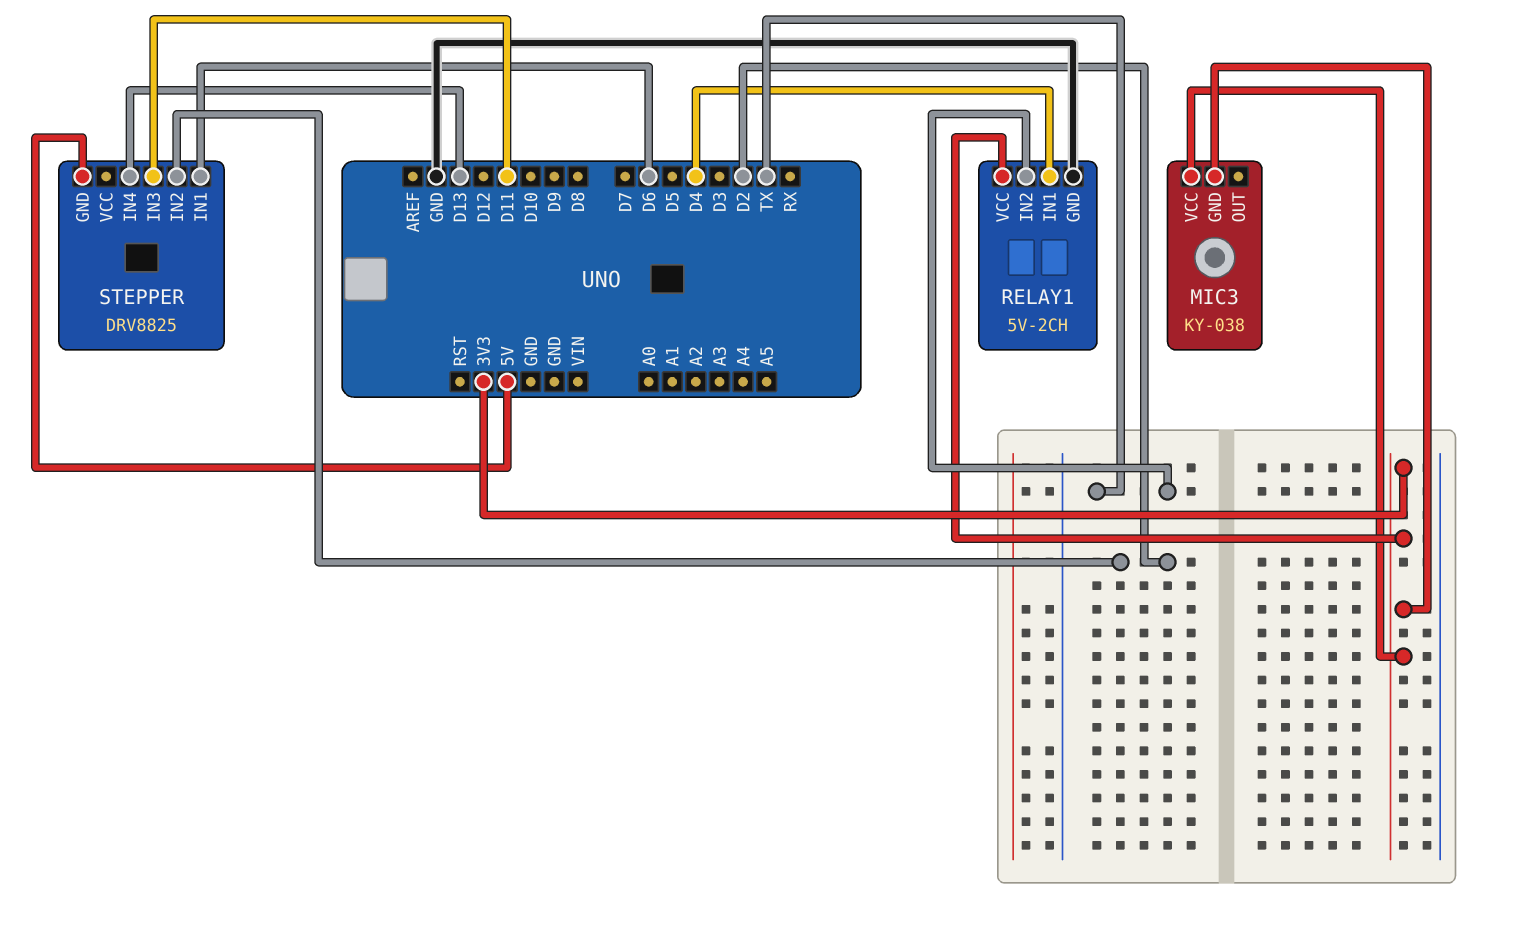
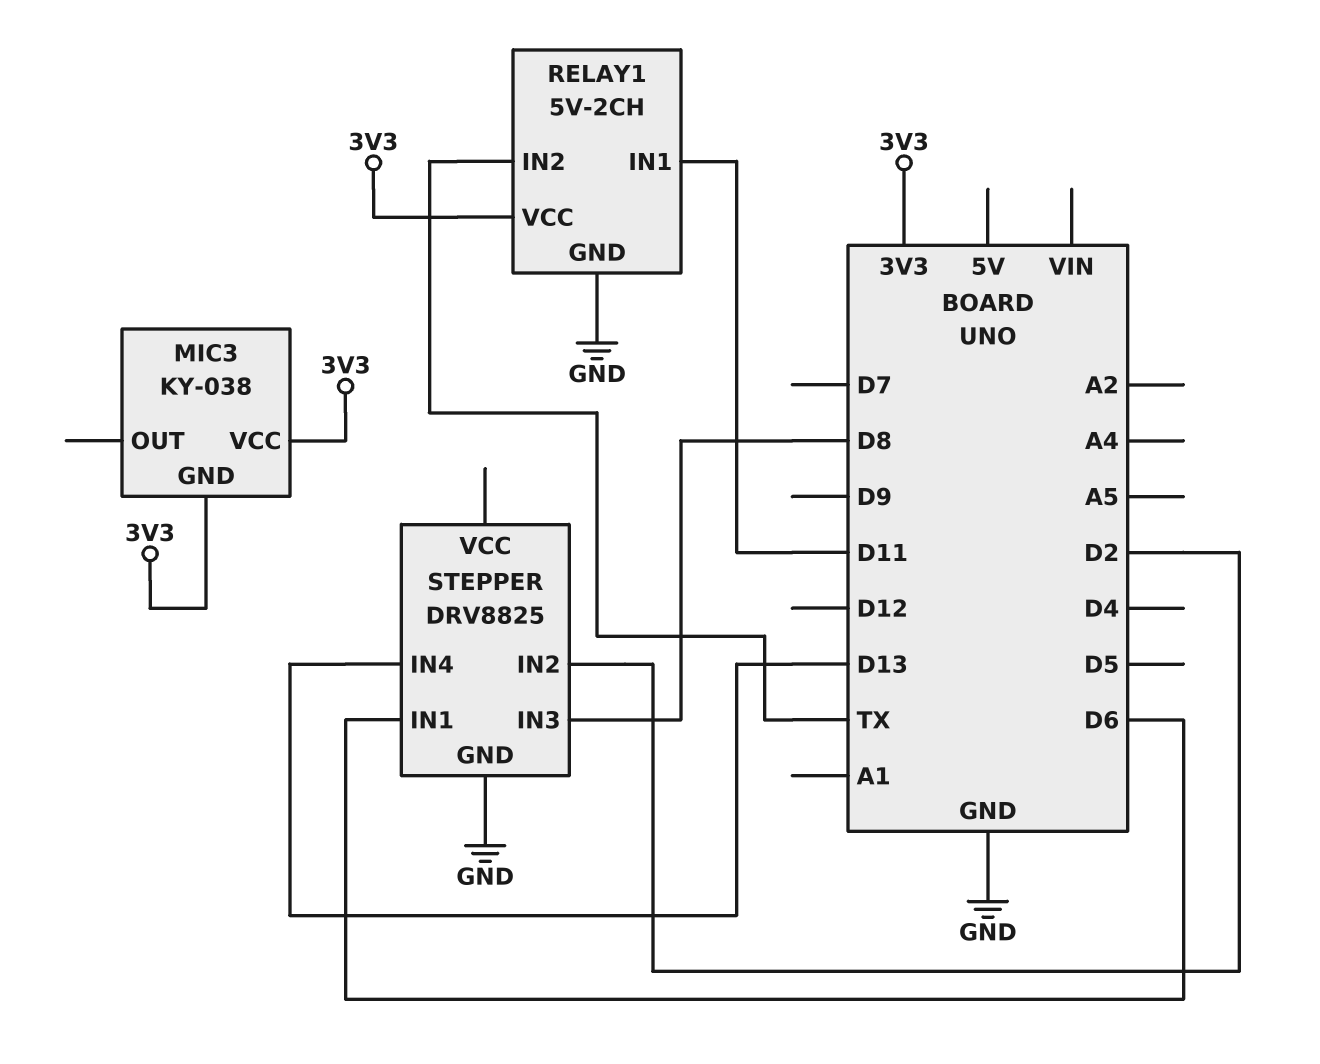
RELAY1 pin IN1: D4 -> D11
STEPPER pin GND: 5V -> GND
STEPPER pin IN3: D11 -> D8

